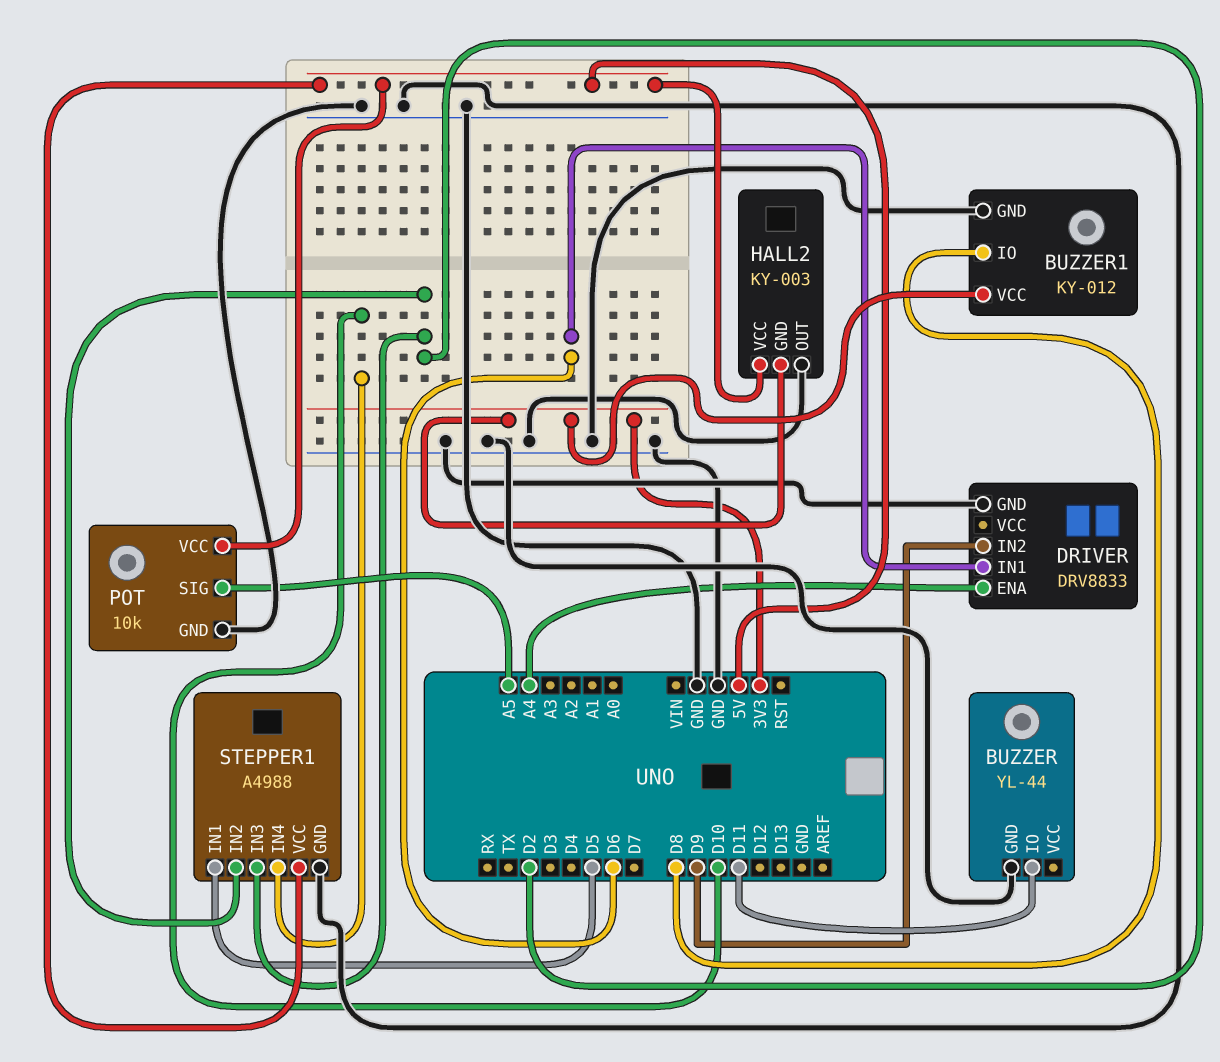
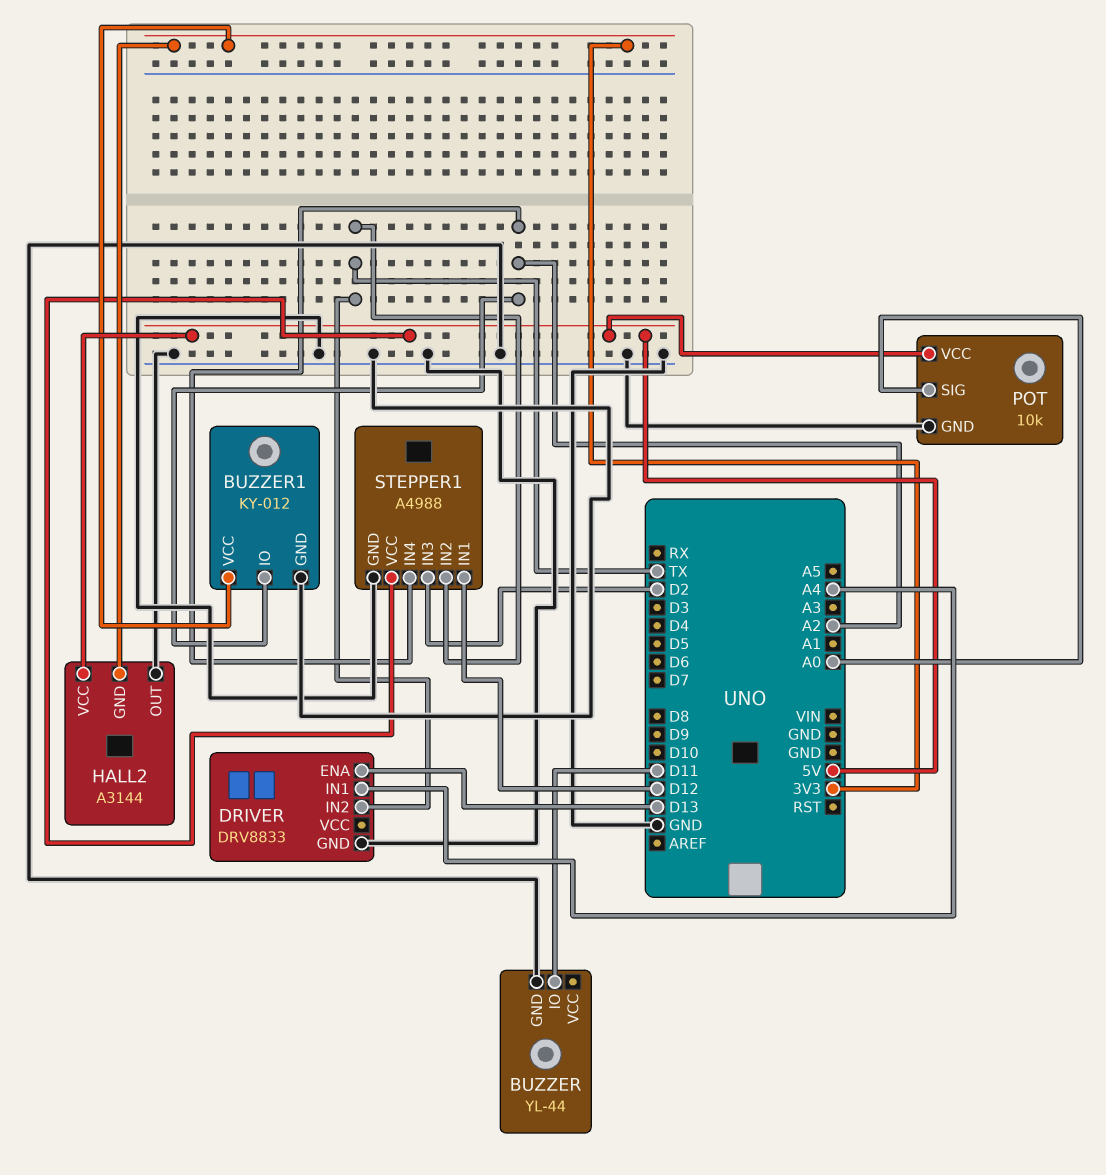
BUZZER1 pin IO: D8 -> A2
DRIVER pin ENA: A4 -> D13
DRIVER pin IN1: D6 -> A4
DRIVER pin IN2: D9 -> TX
HALL2: KY-003 -> A3144
POT pin SIG: A5 -> A0
STEPPER1 pin IN1: D5 -> D12
STEPPER1 pin IN2: D2 -> TX
STEPPER1 pin IN4: D10 -> A2

